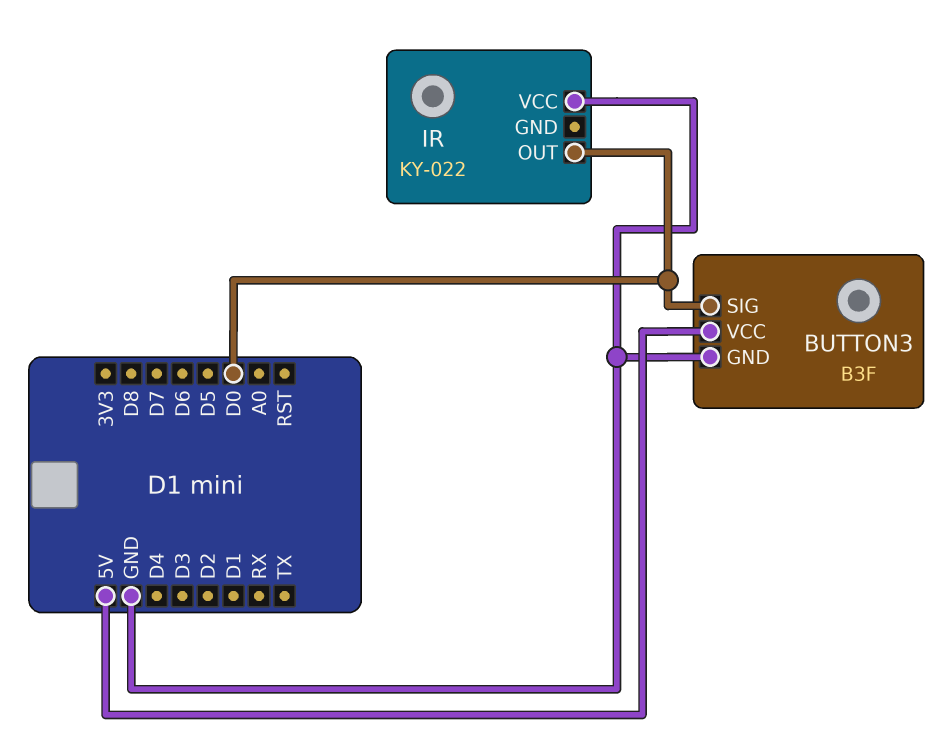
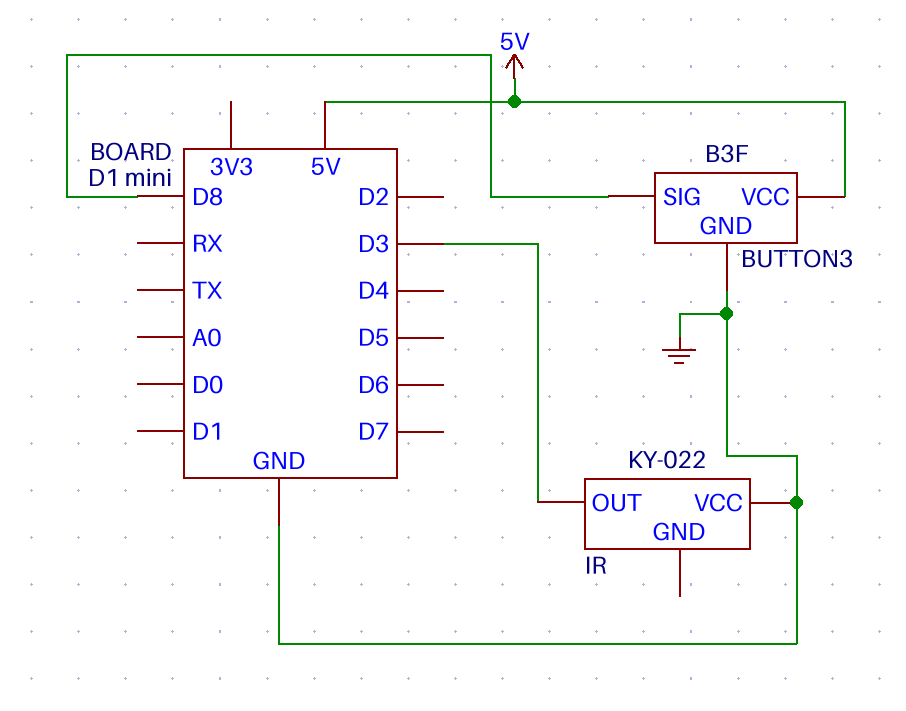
BUTTON3 pin SIG: D0 -> D8
IR pin OUT: D0 -> D3

